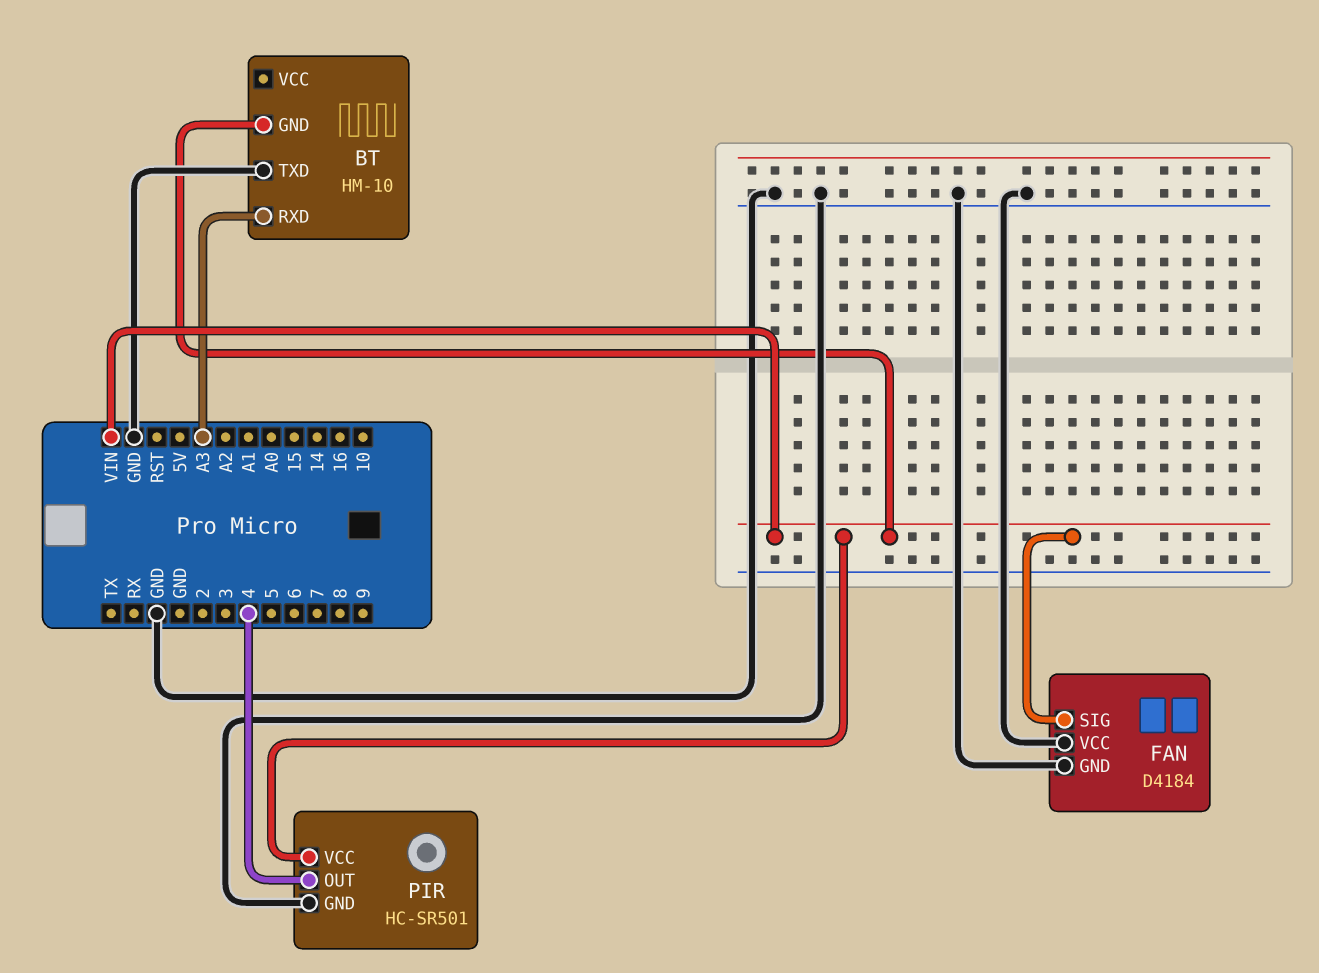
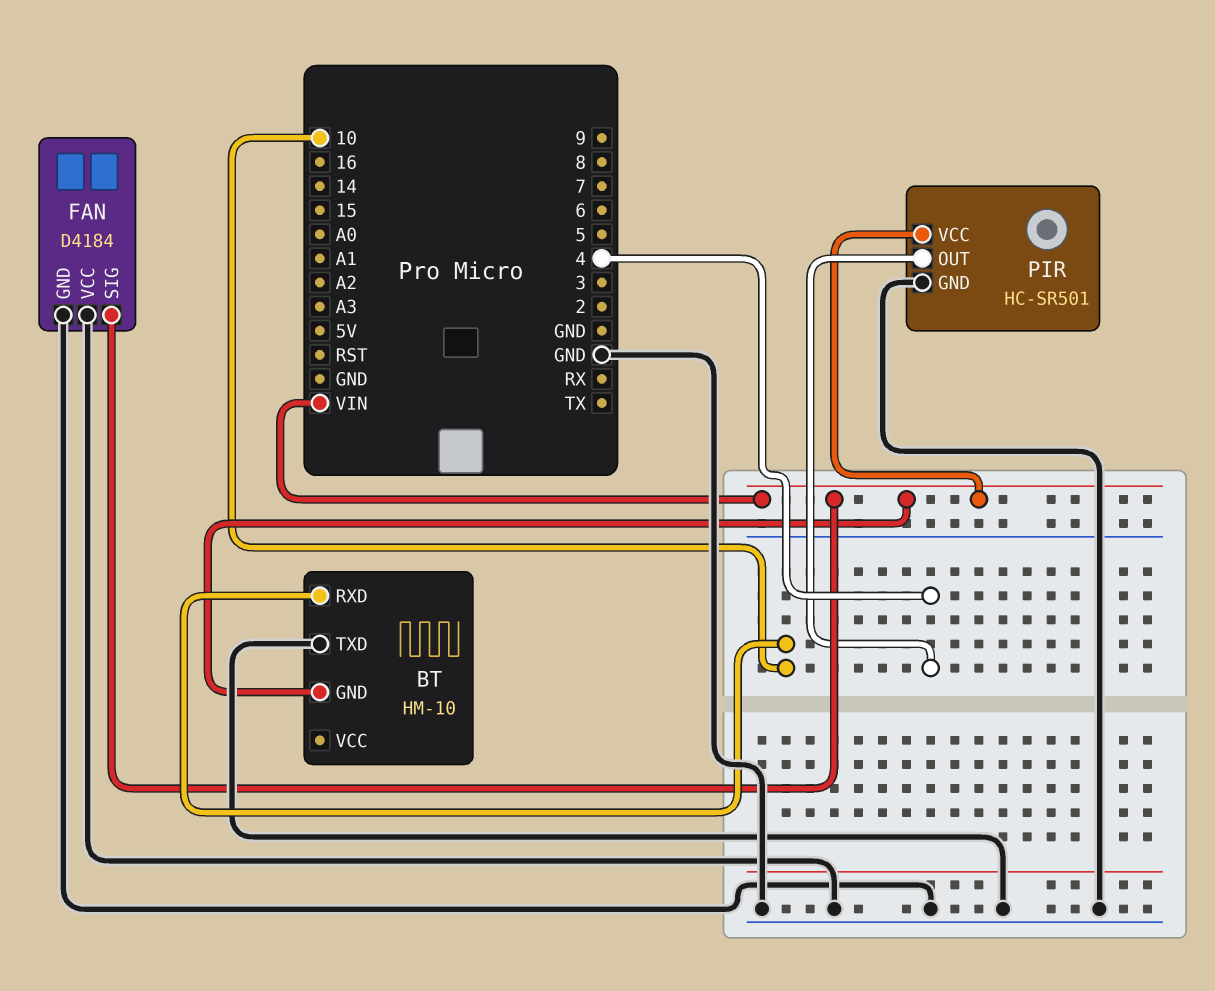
BT pin RXD: A3 -> 10

